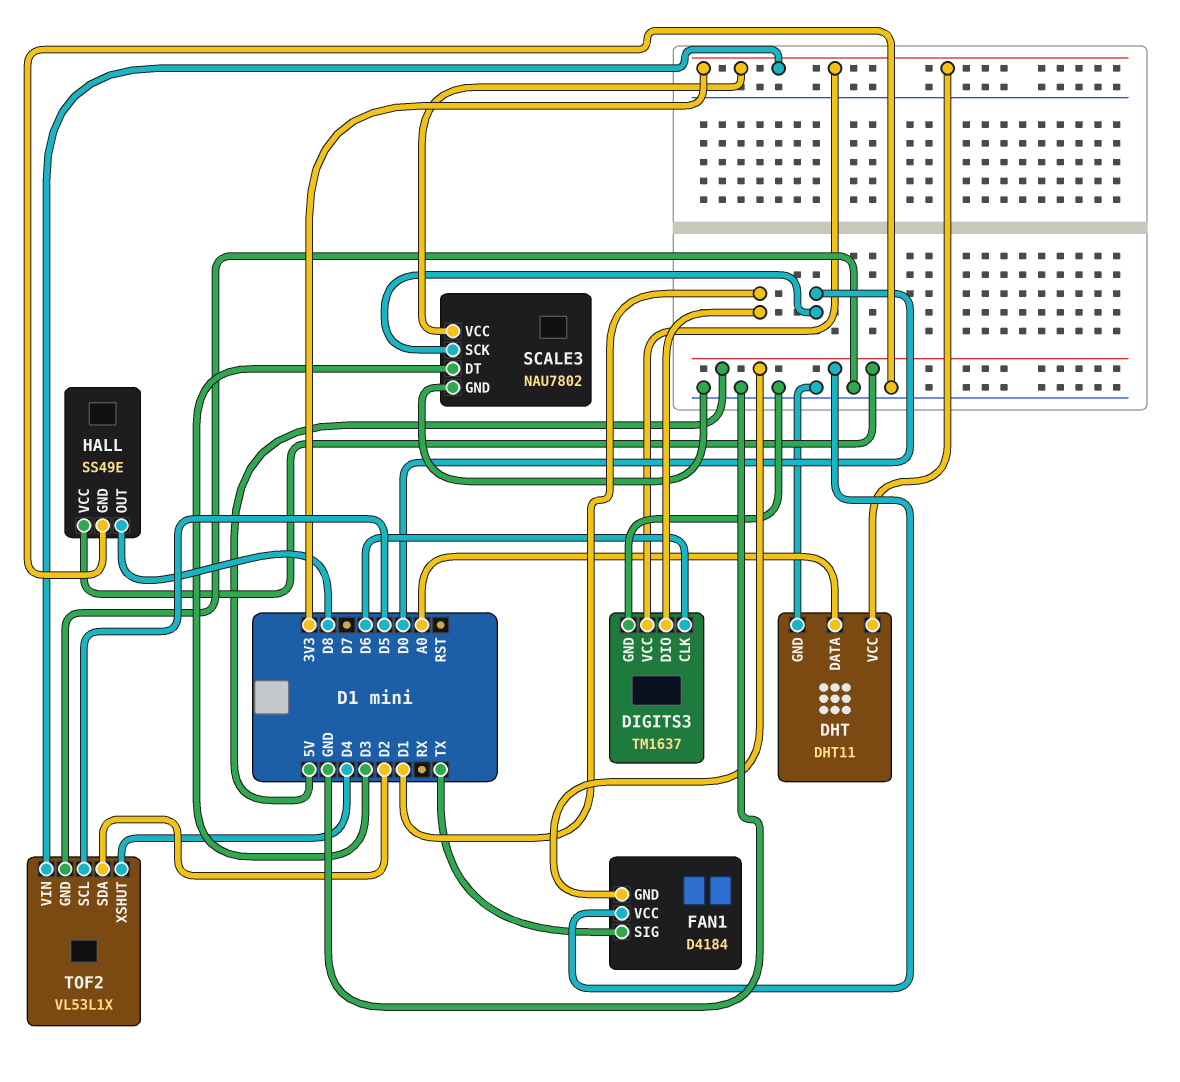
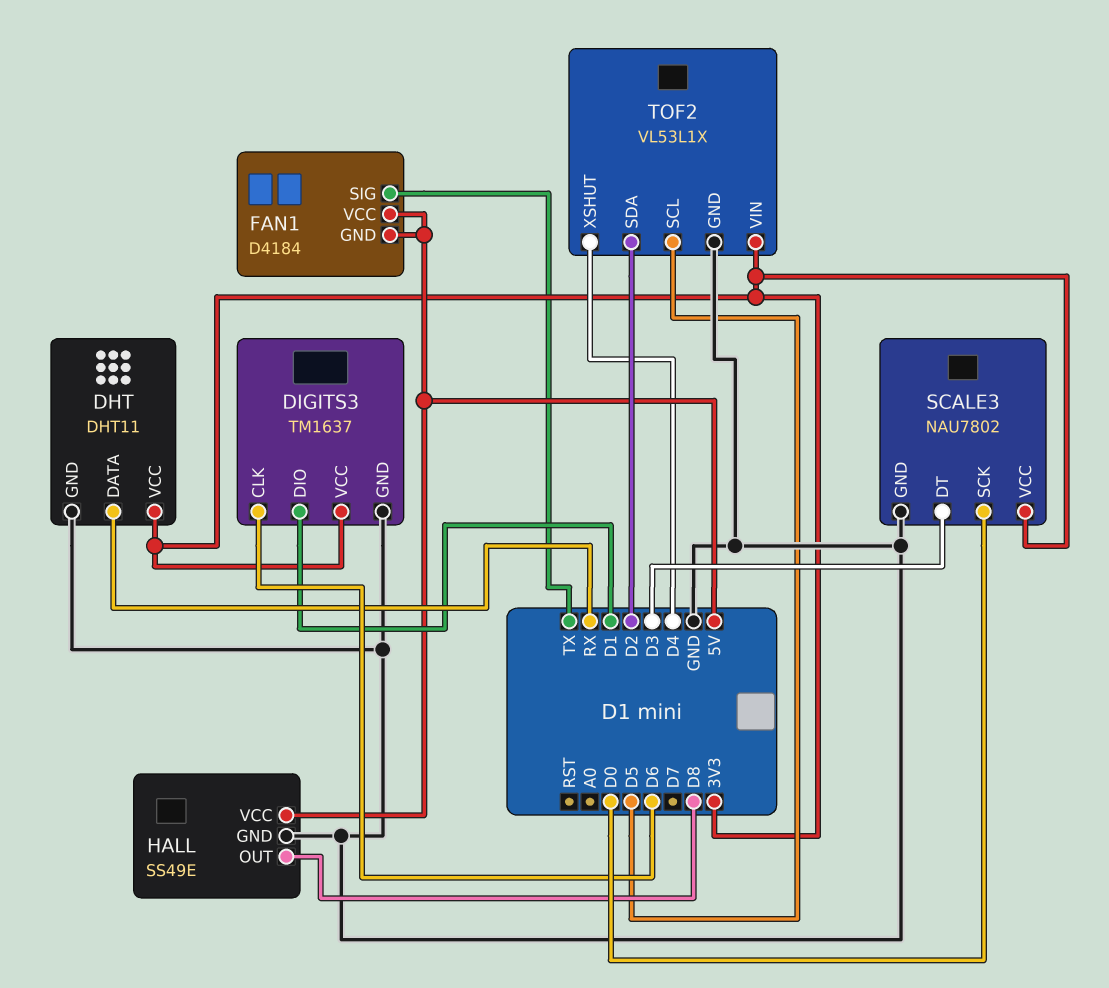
DHT pin DATA: A0 -> RX

